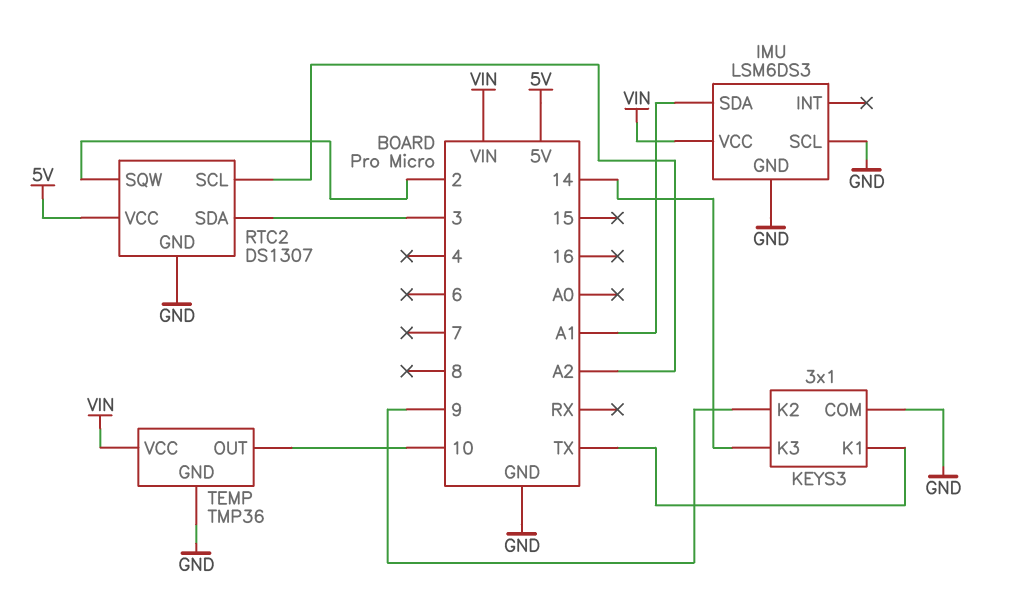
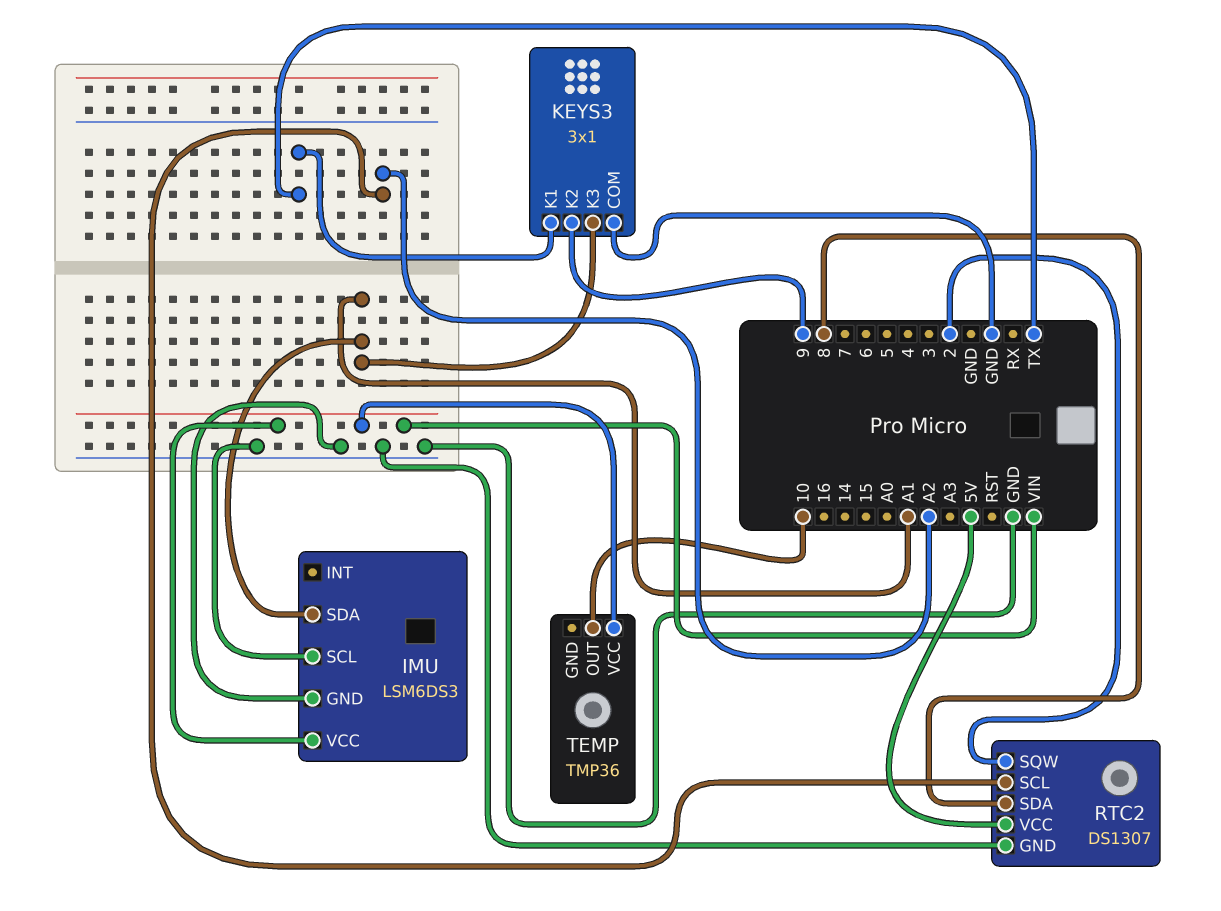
KEYS3 pin K3: 14 -> A1
RTC2 pin SDA: 3 -> 8
TEMP pin GND: GND -> none

